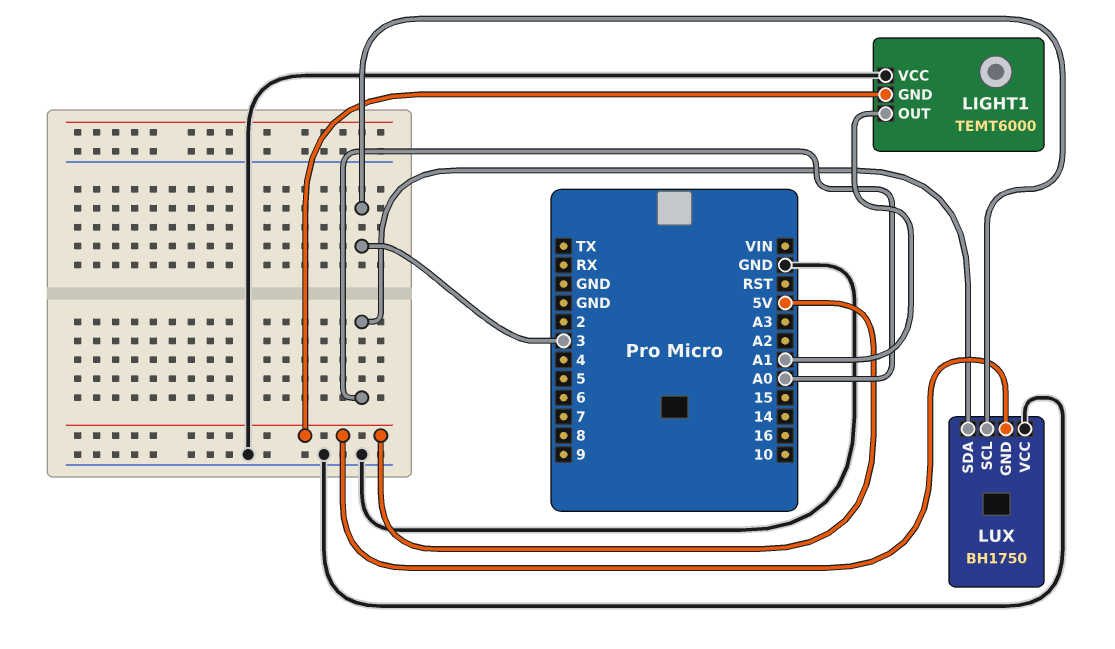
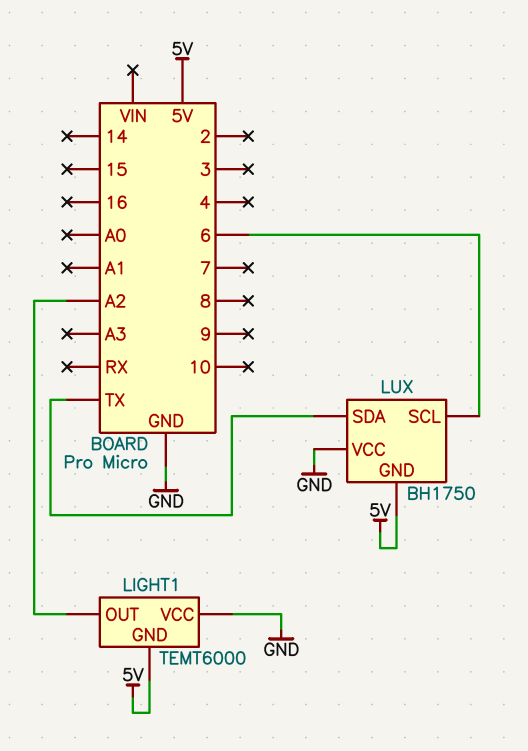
LIGHT1 pin OUT: A1 -> A2
LUX pin SCL: 3 -> 6
LUX pin SDA: A0 -> TX

